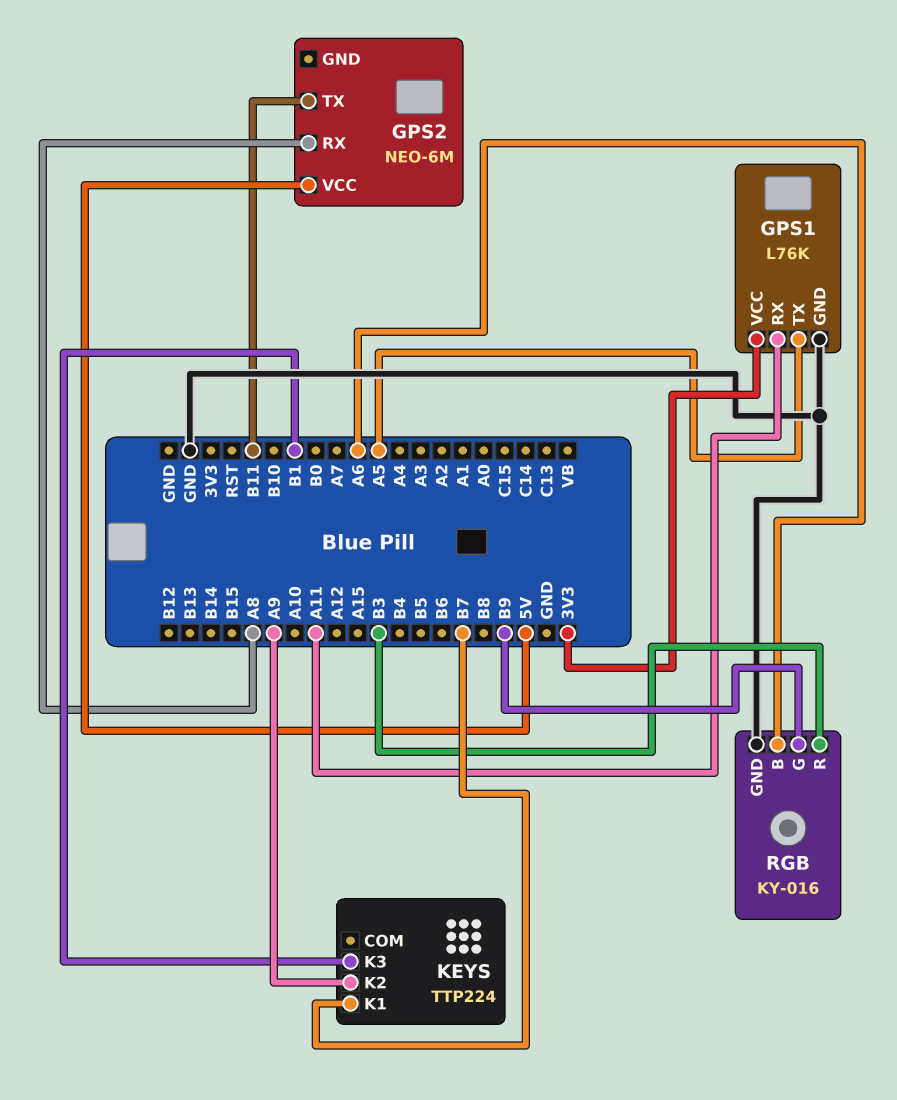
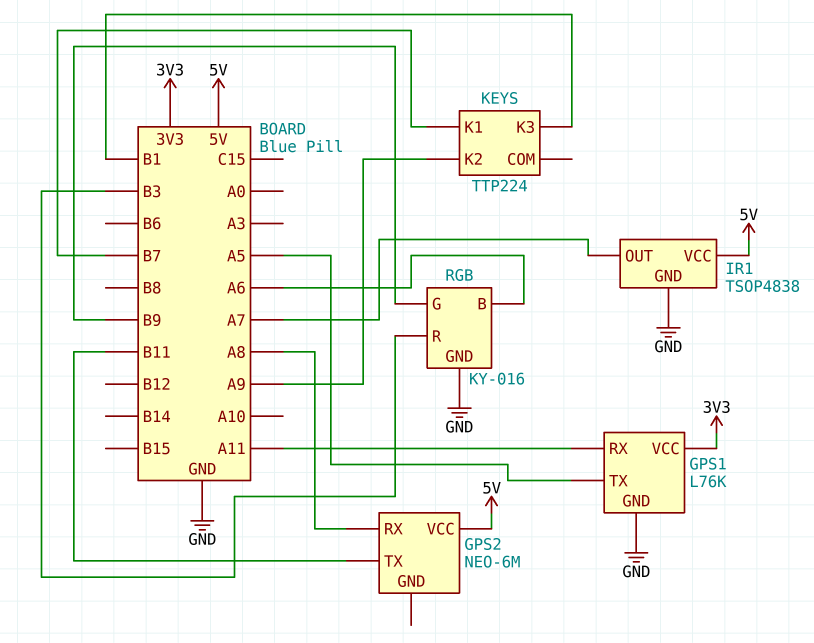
IR1: none -> TSOP4838
IR1 pin GND: none -> GND
IR1 pin OUT: none -> A7
IR1 pin VCC: none -> 5V

